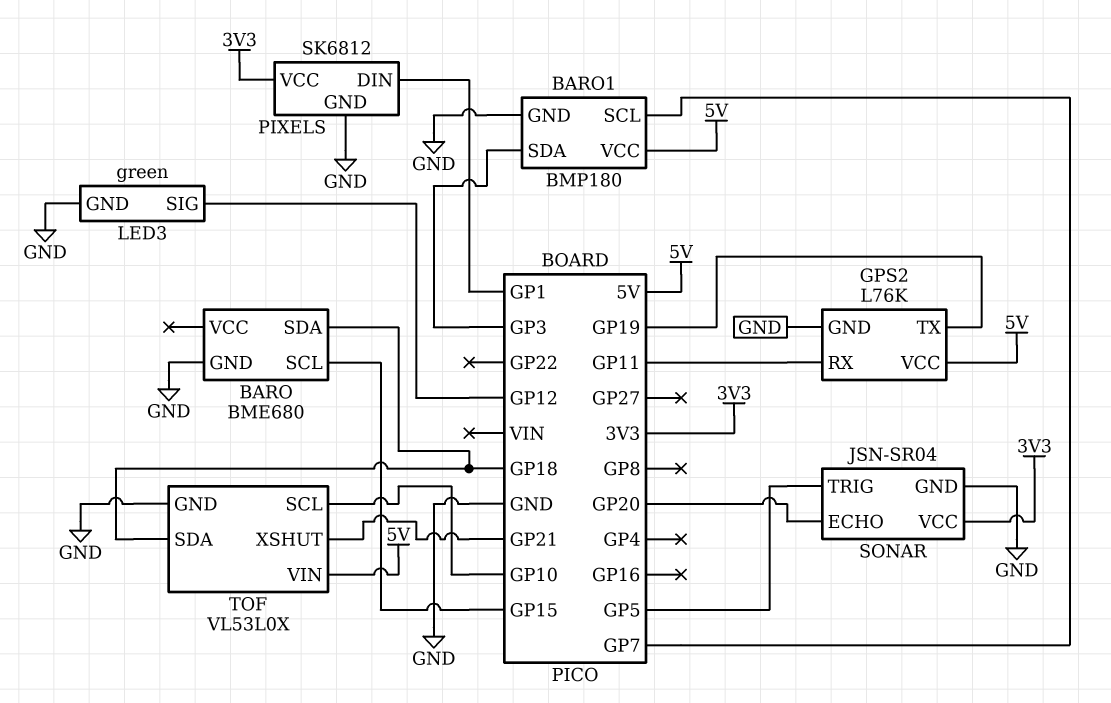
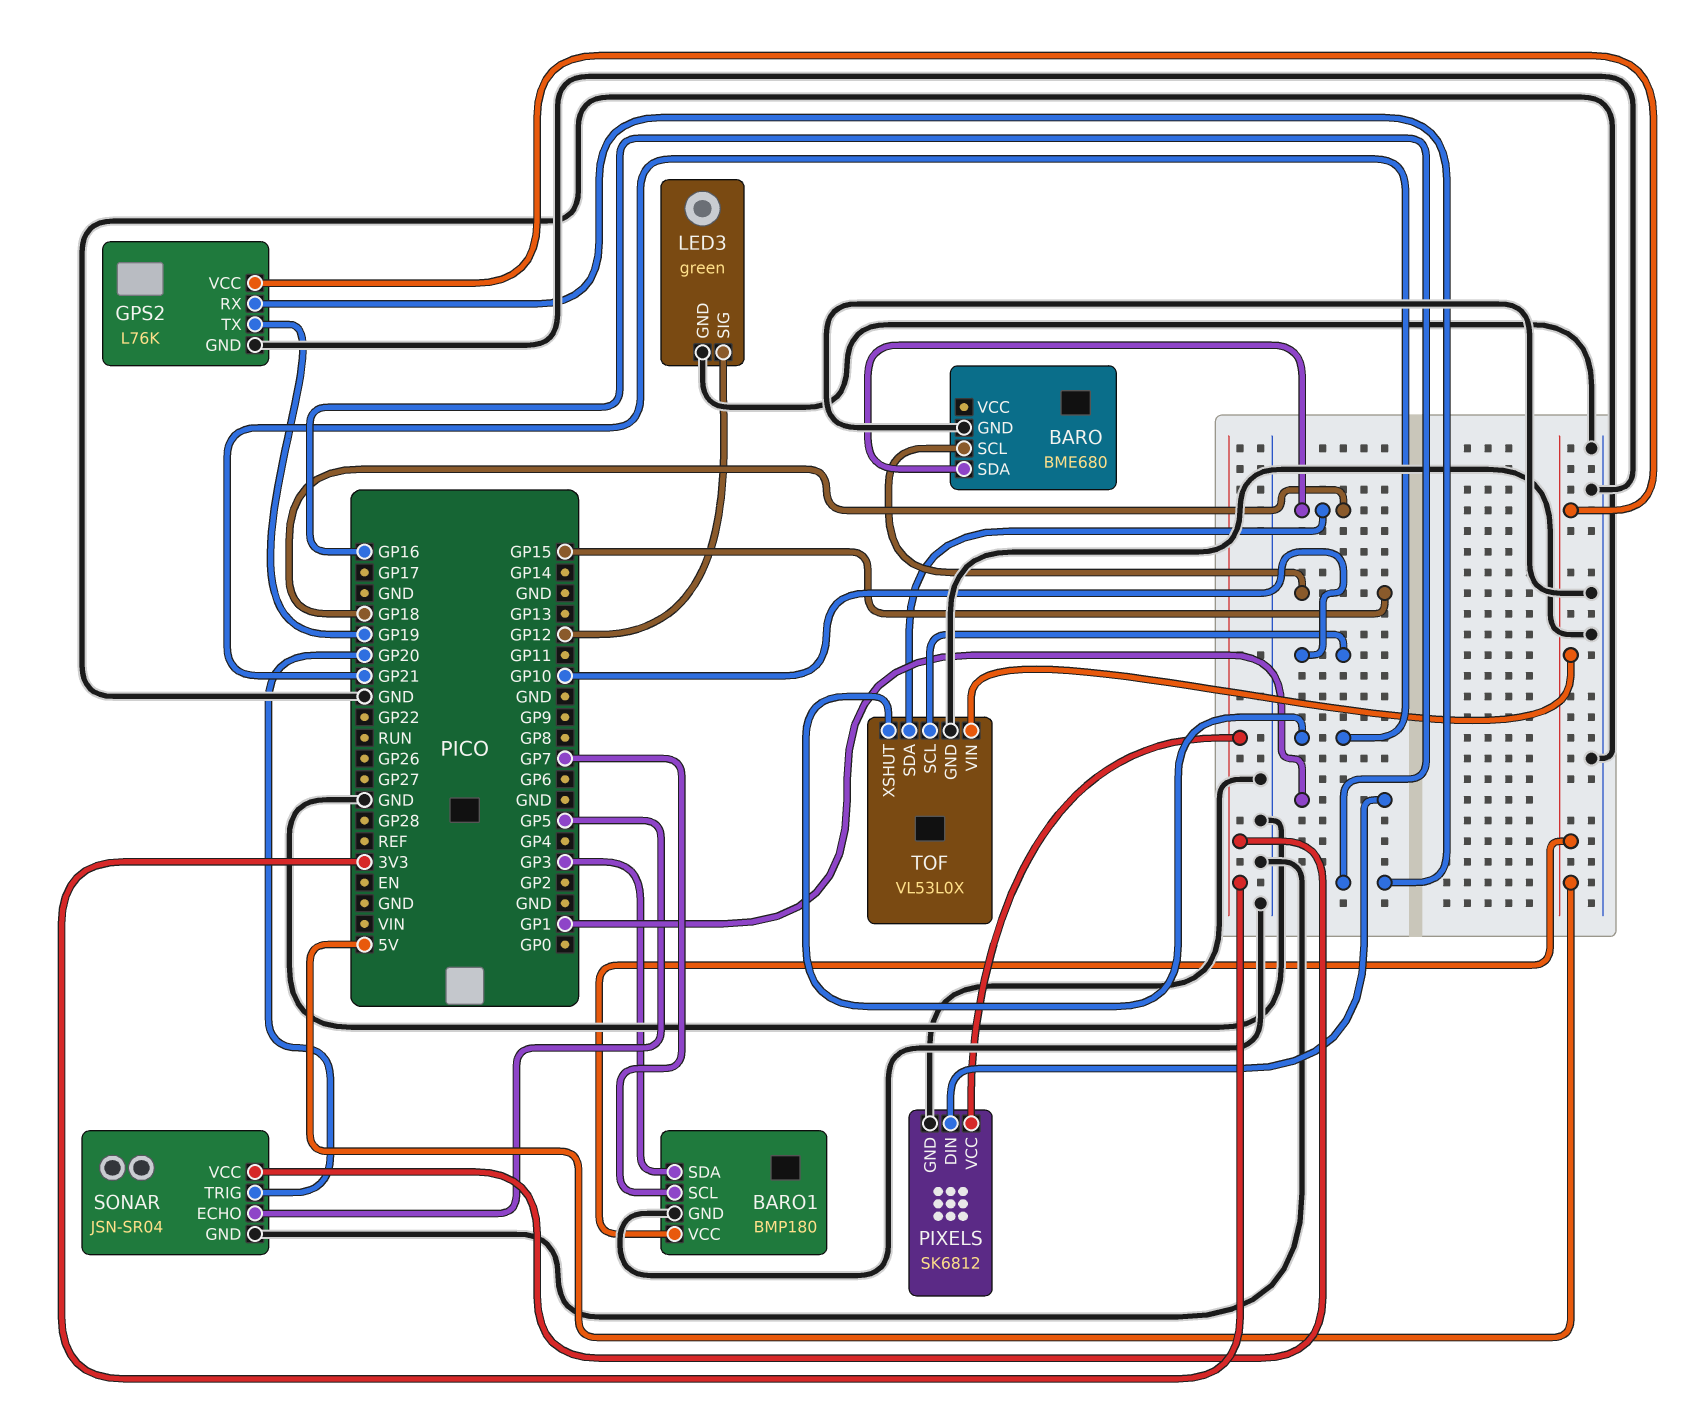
GPS2 pin RX: GP11 -> GP16
SONAR pin ECHO: GP20 -> GP5
SONAR pin TRIG: GP5 -> GP20

